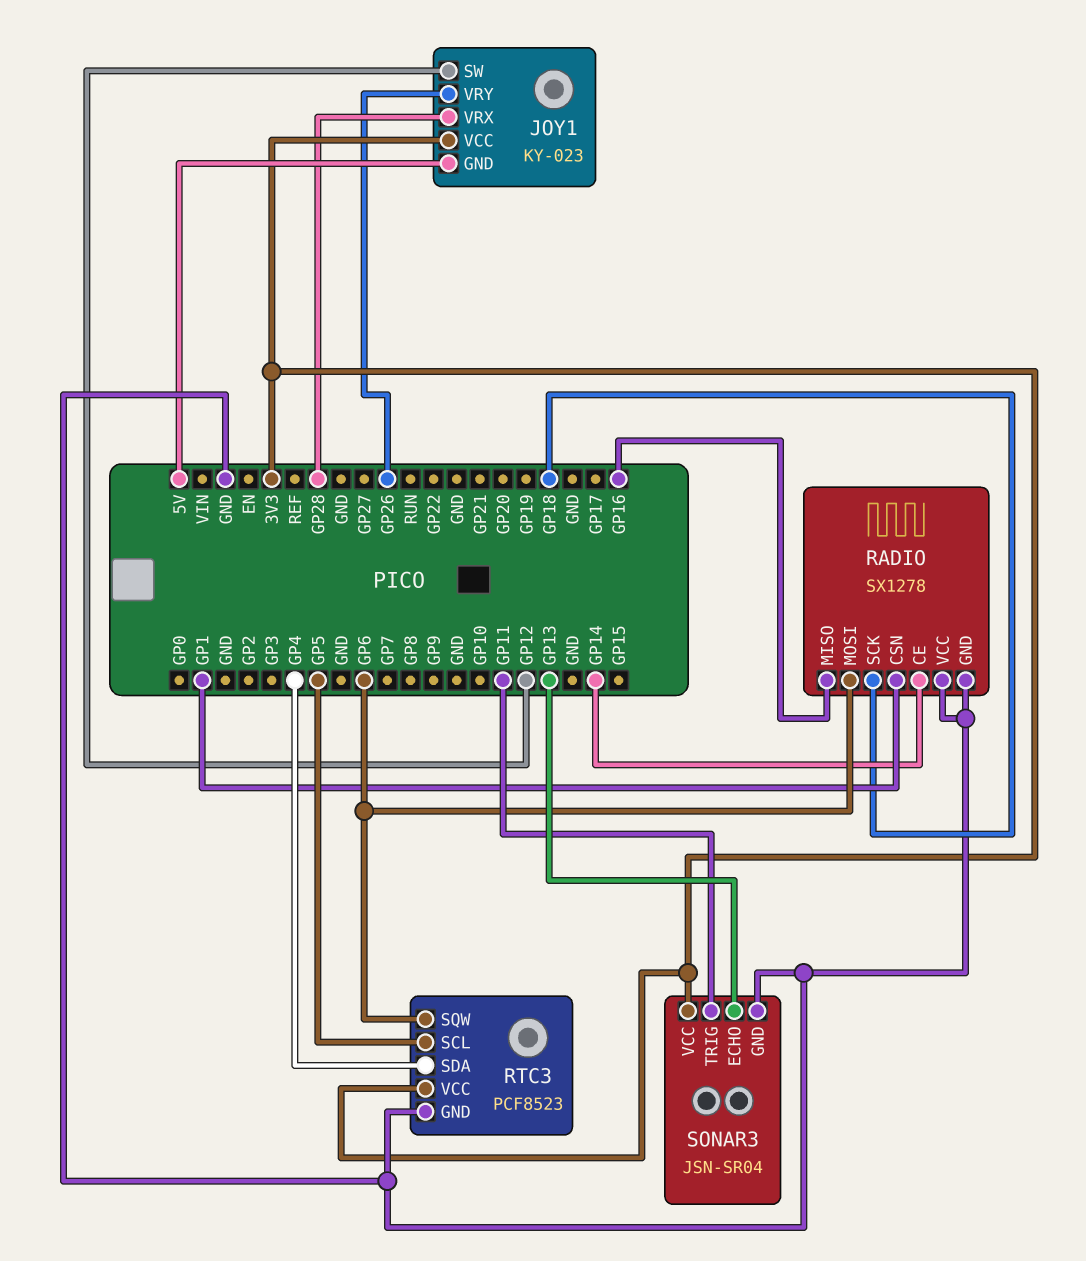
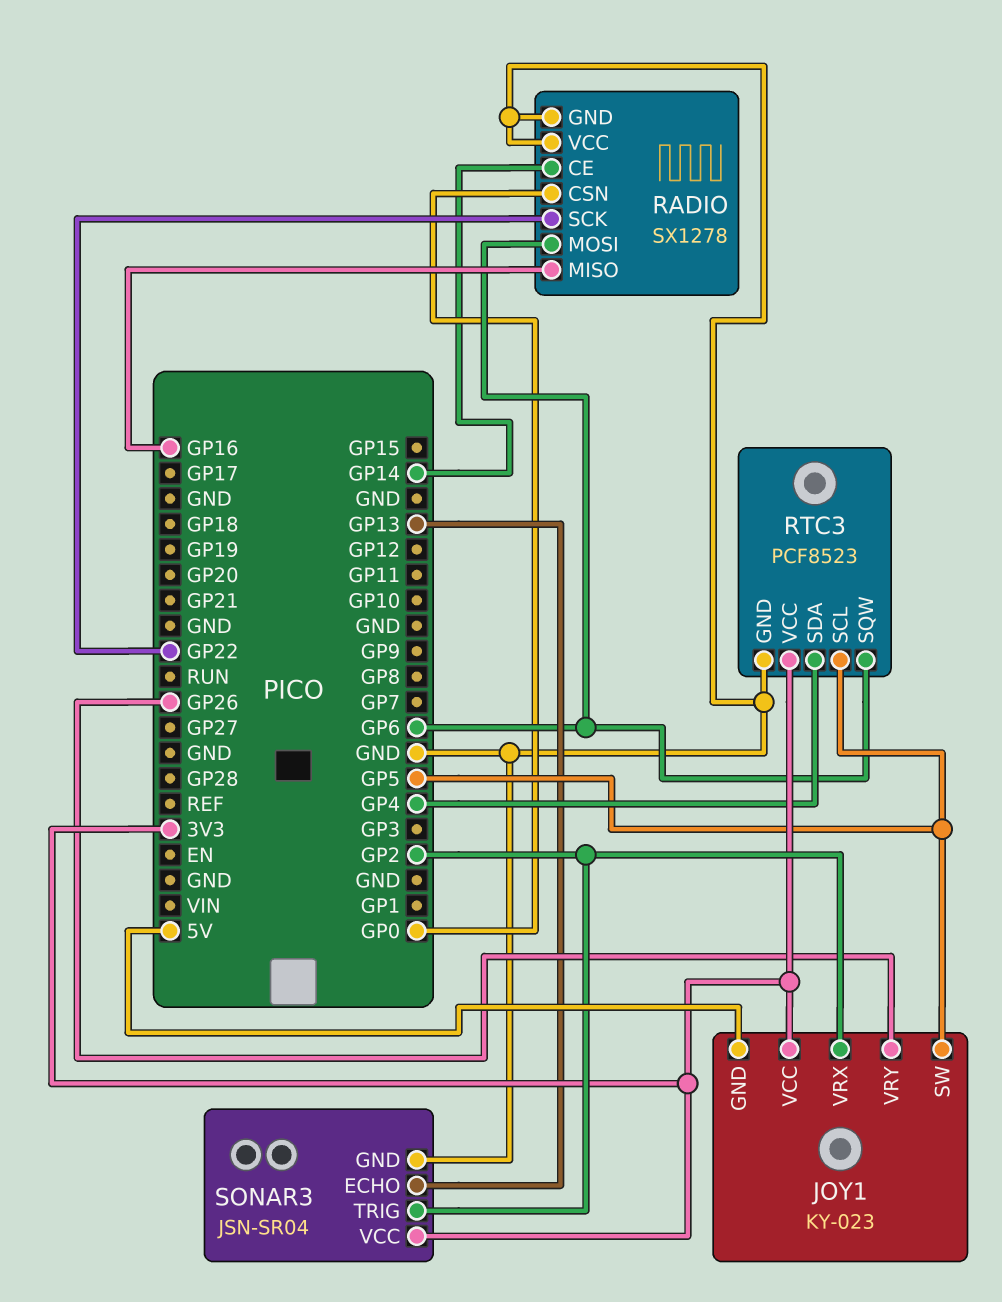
JOY1 pin SW: GP12 -> GP5
JOY1 pin VRX: GP28 -> GP2
RADIO pin CSN: GP1 -> GP0
RADIO pin SCK: GP18 -> GP22
SONAR3 pin TRIG: GP11 -> GP2

